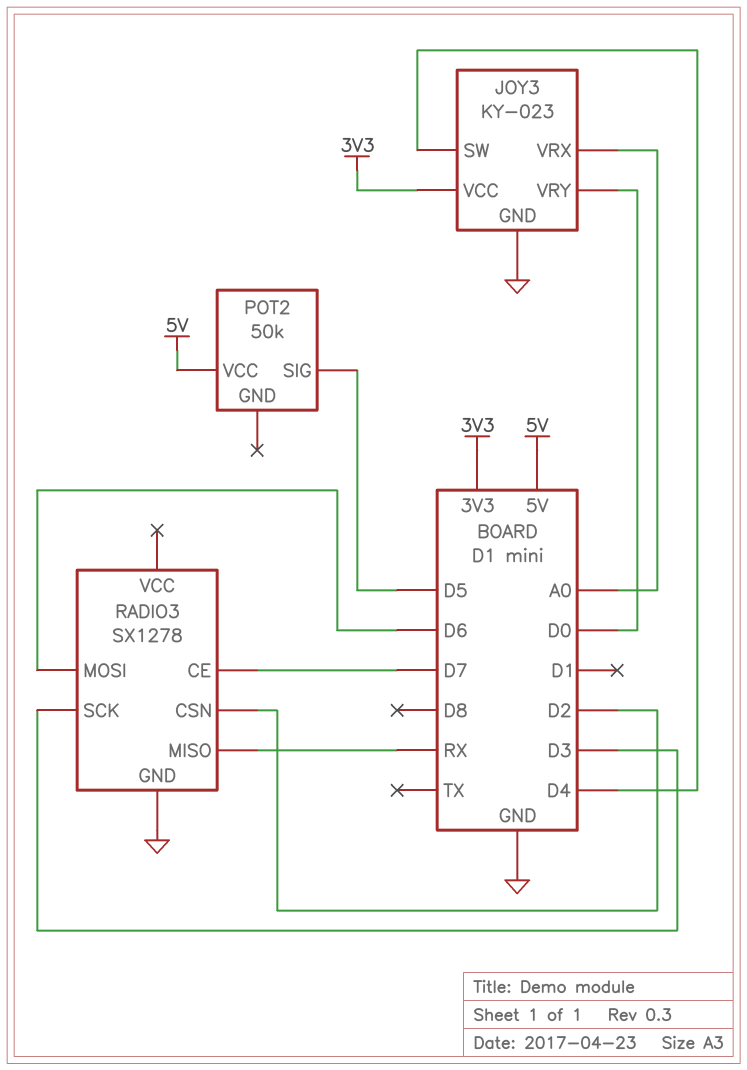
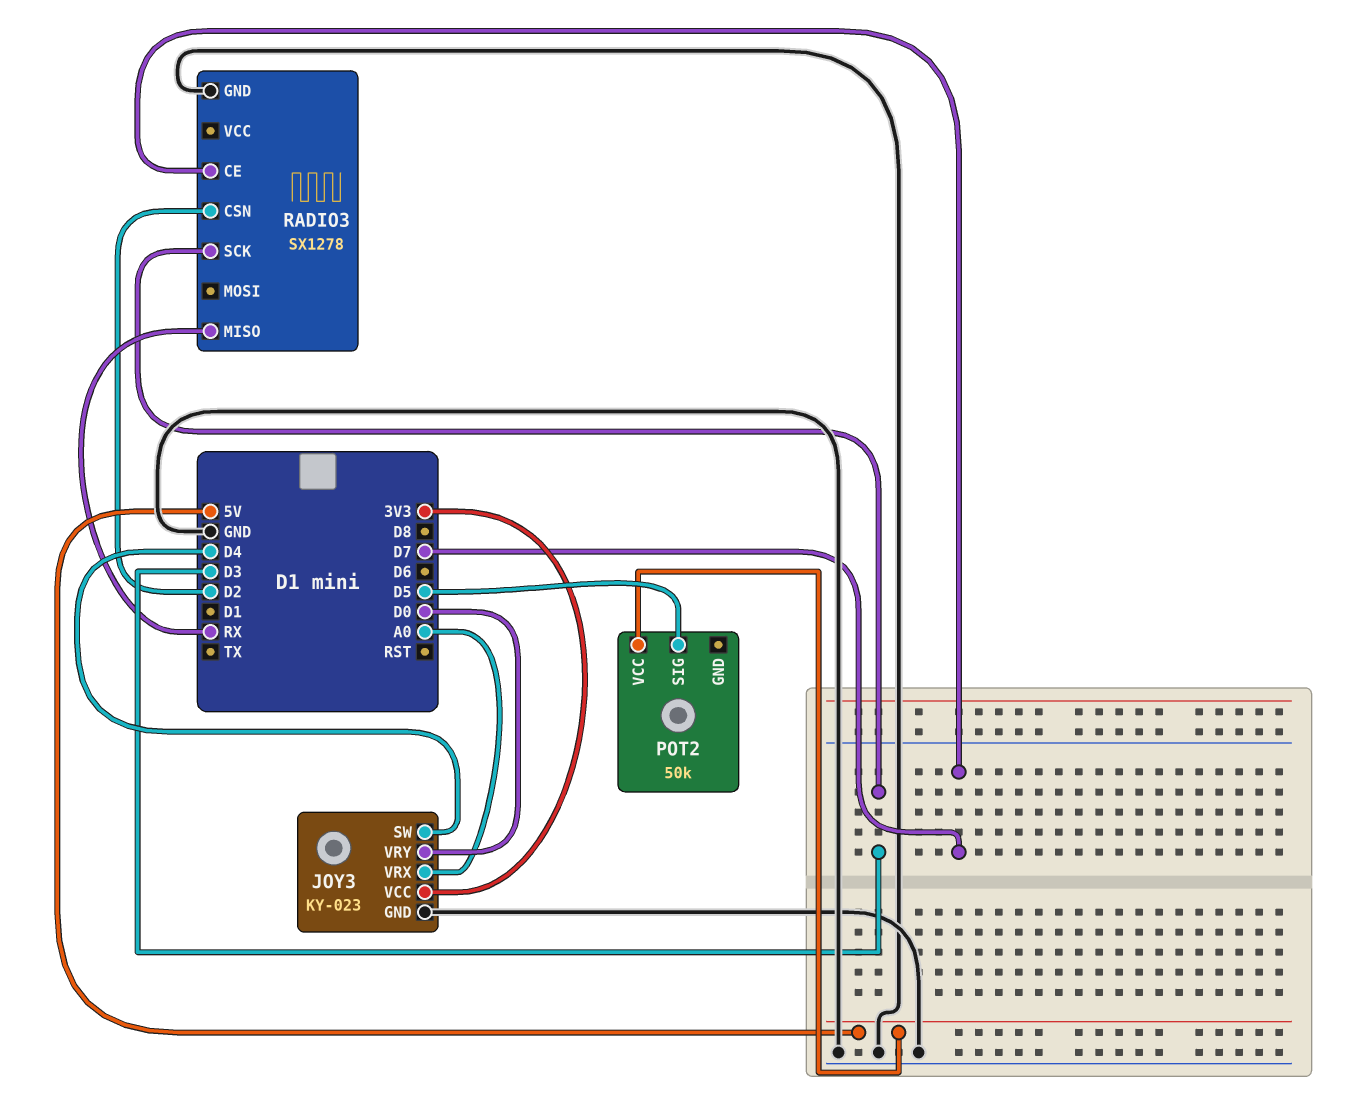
RADIO3 pin MOSI: D6 -> none

